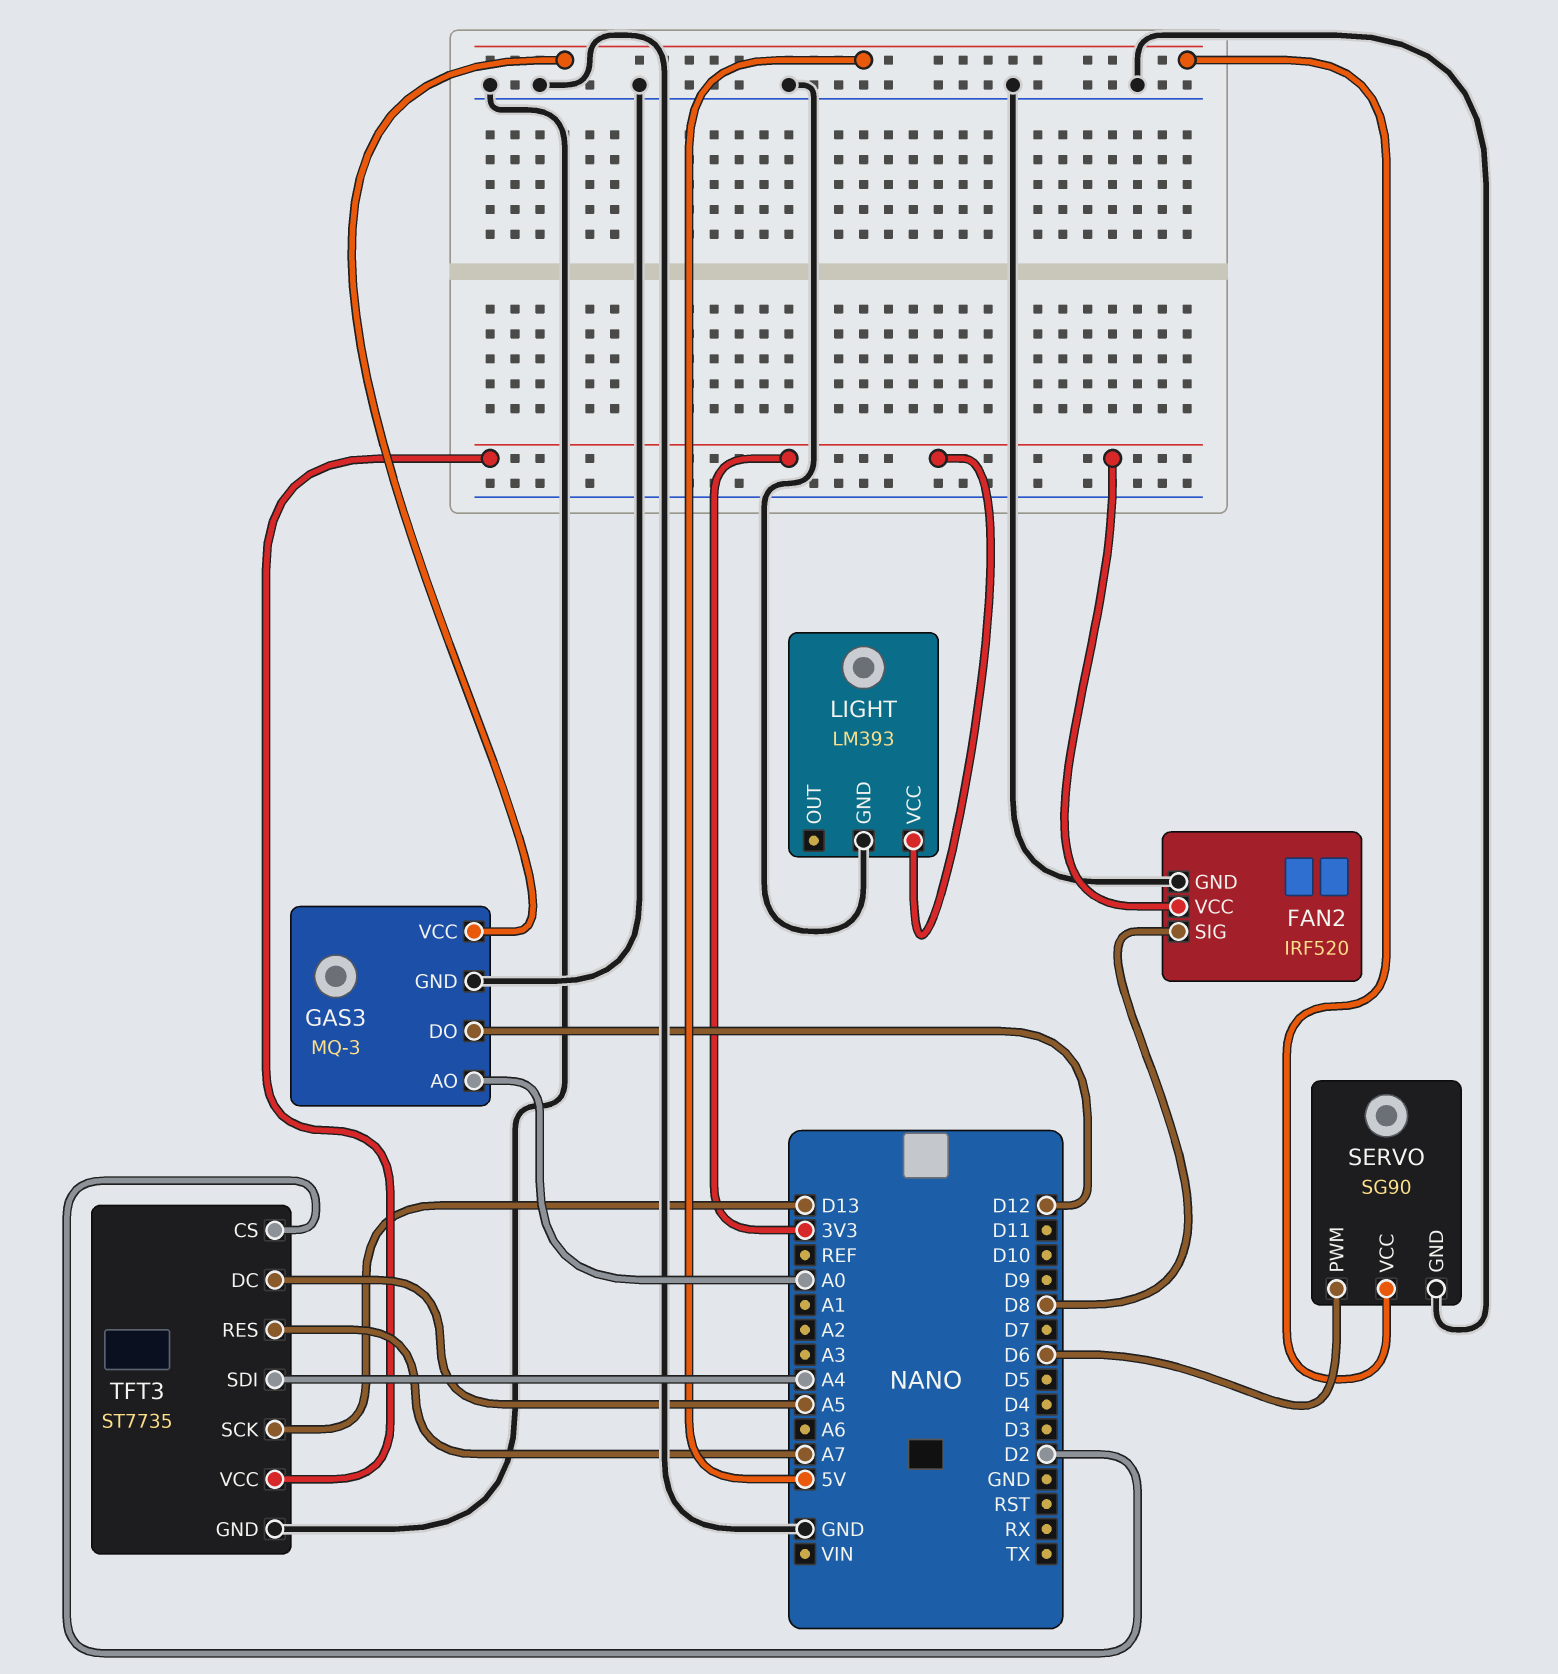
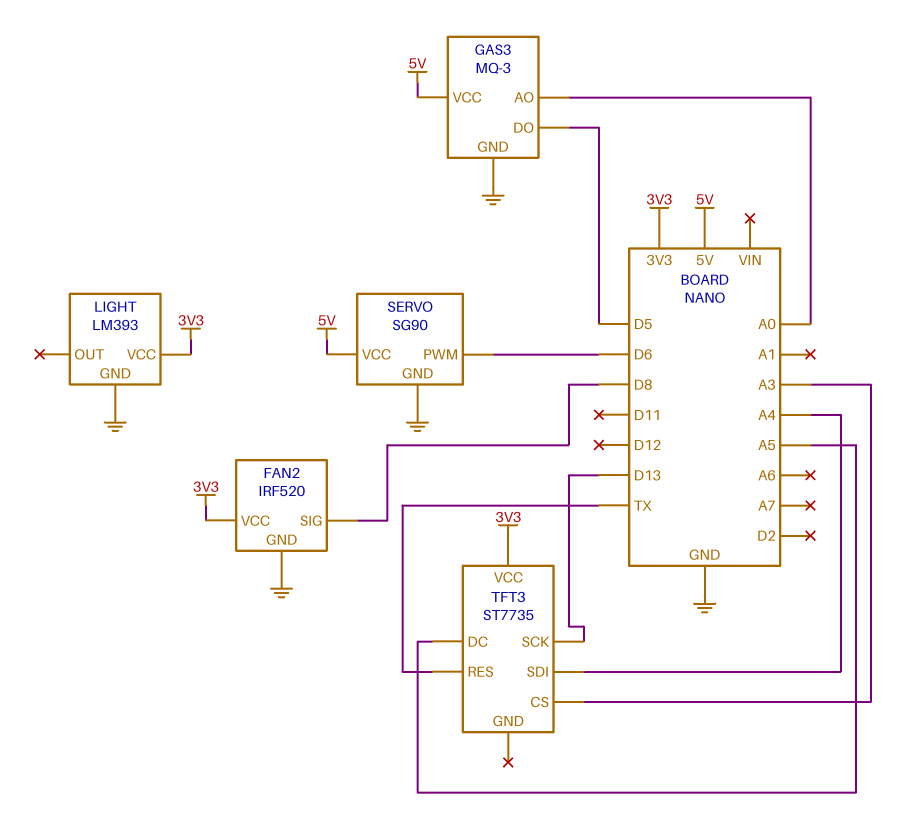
GAS3 pin DO: D12 -> D5
TFT3 pin CS: D2 -> A3
TFT3 pin GND: GND -> none
TFT3 pin RES: A7 -> TX

